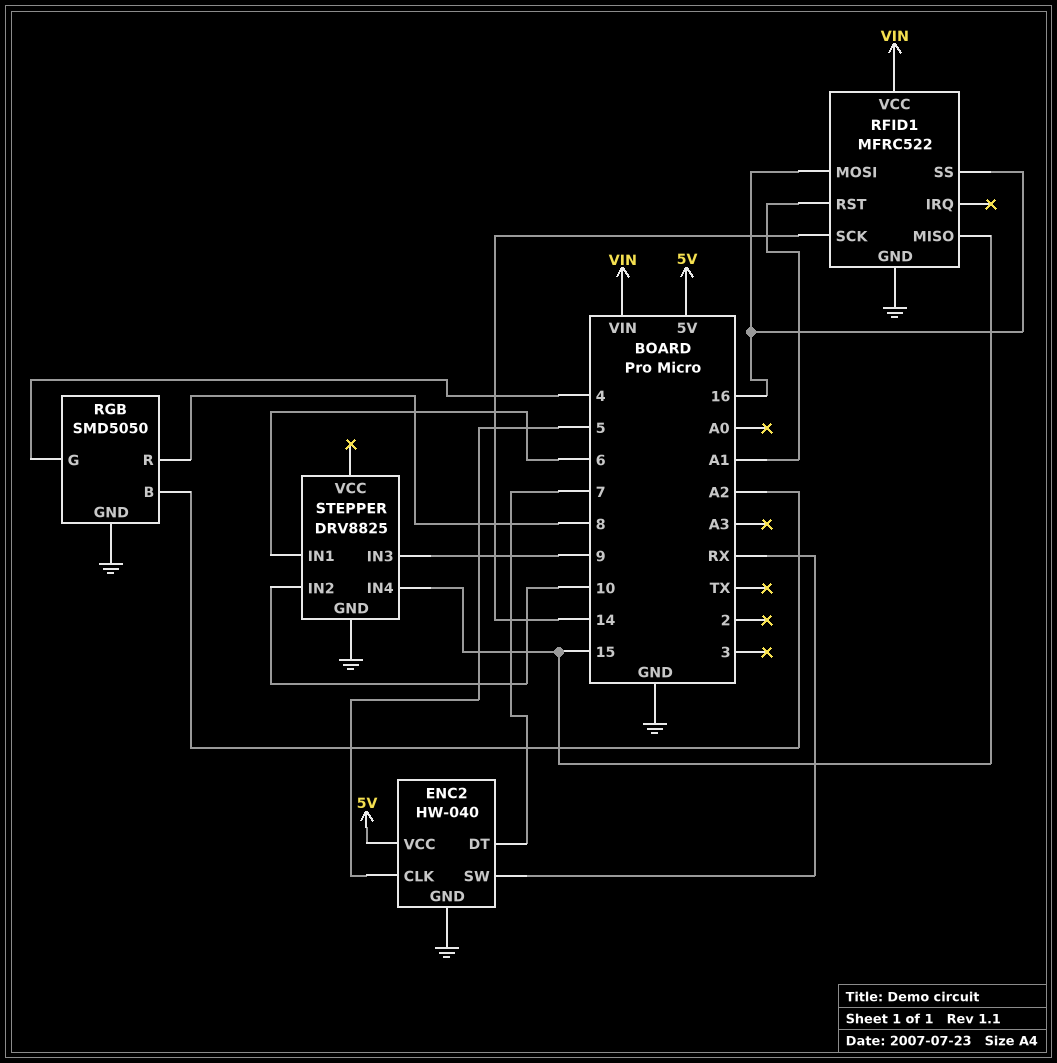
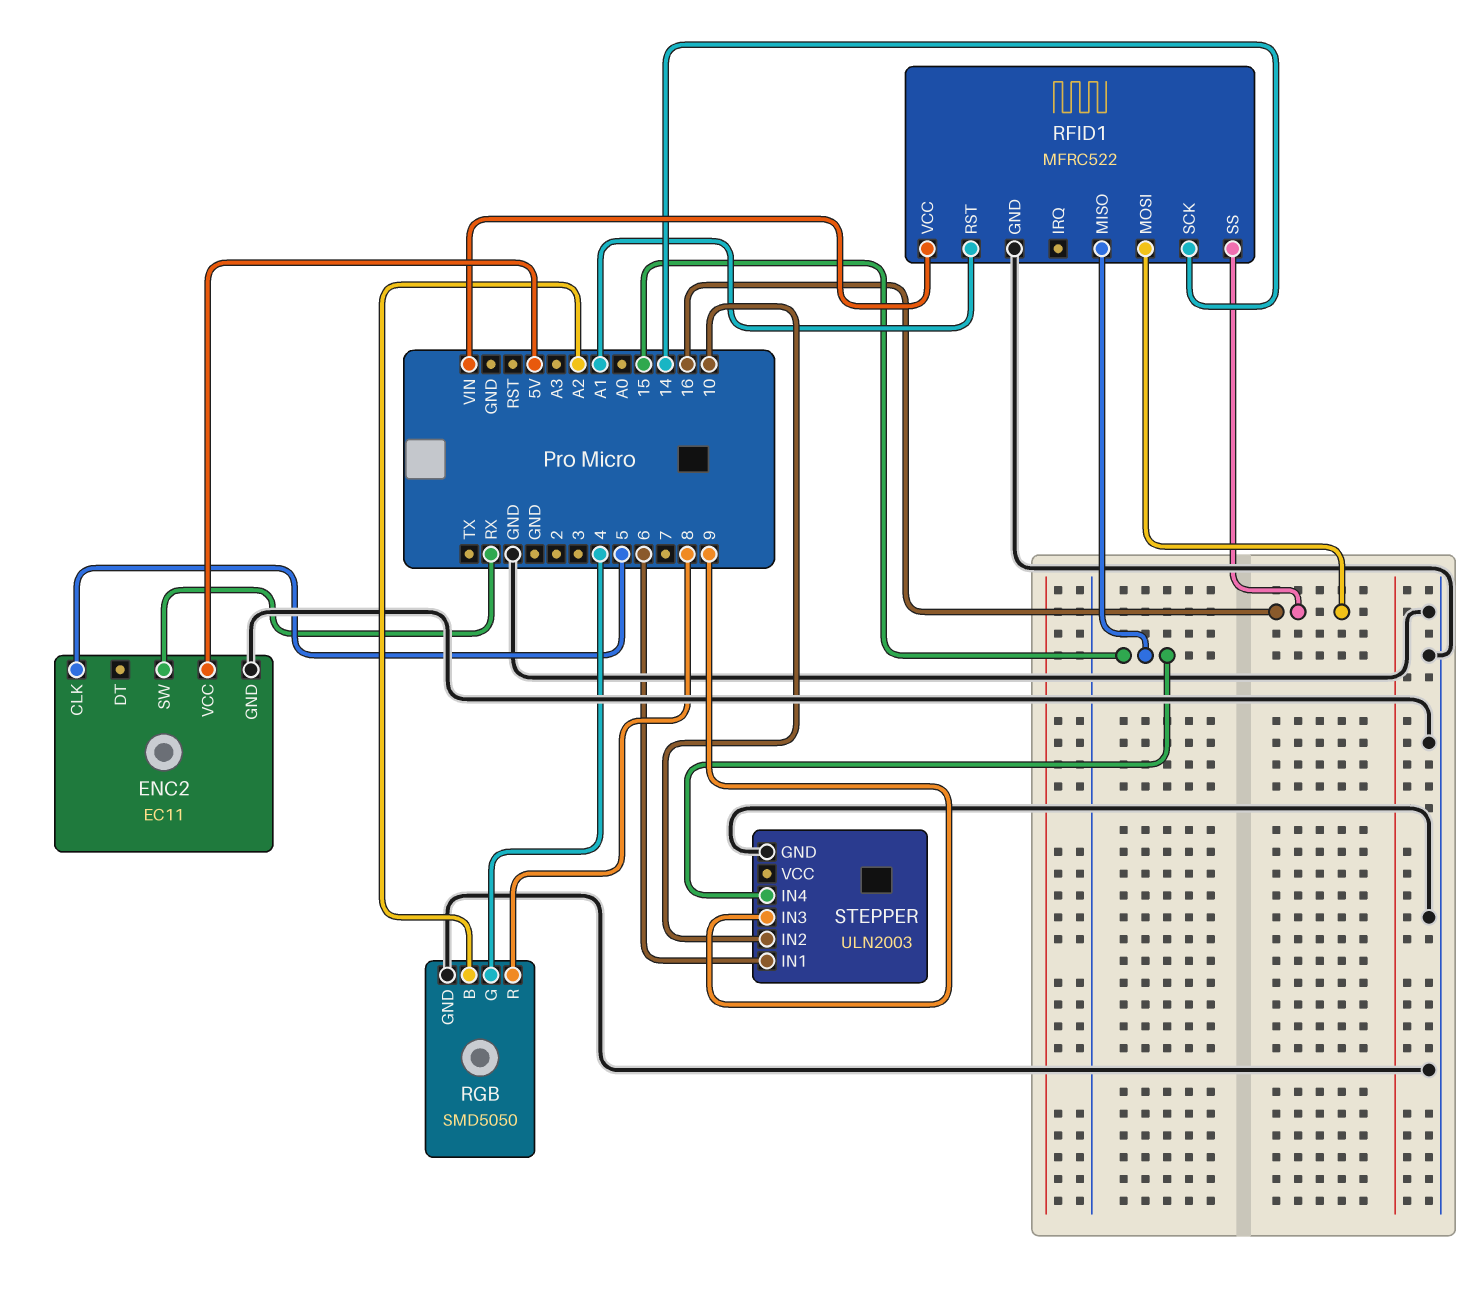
ENC2: HW-040 -> EC11
ENC2 pin DT: 7 -> none
STEPPER: DRV8825 -> ULN2003

